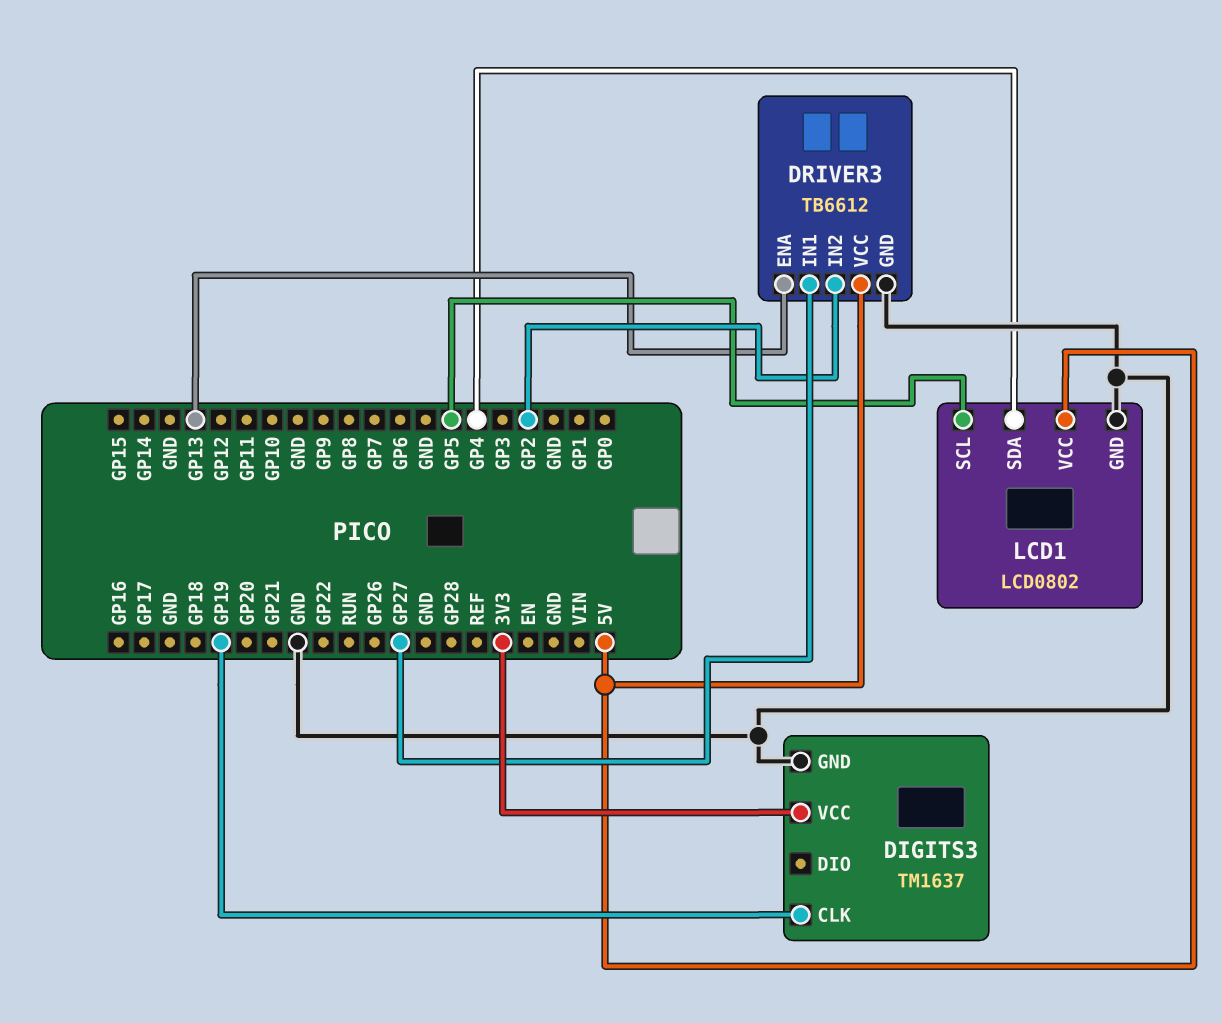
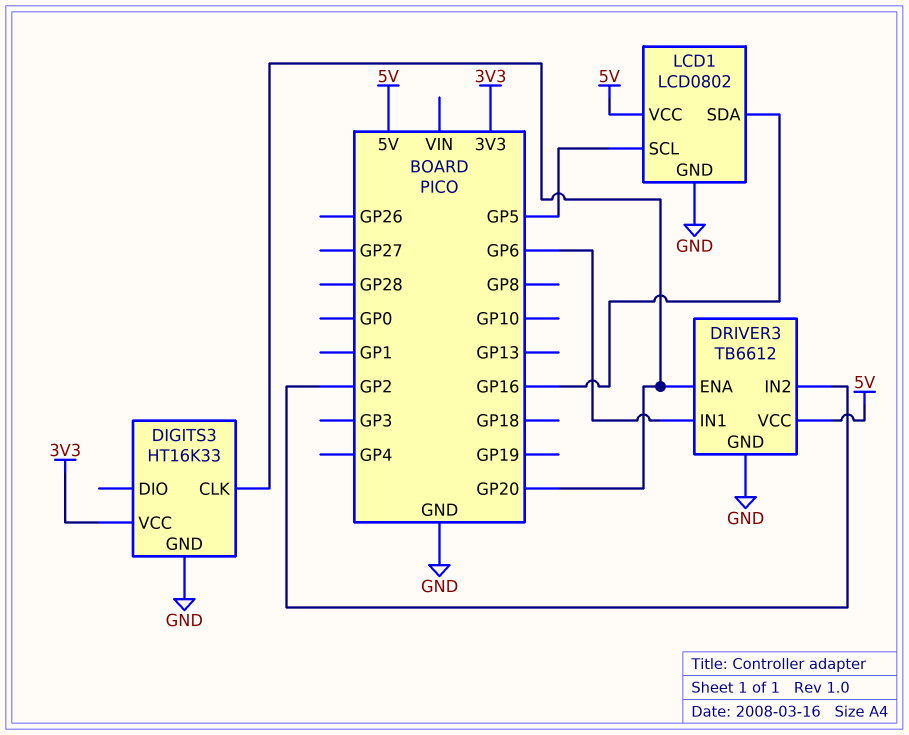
DIGITS3: TM1637 -> HT16K33
DIGITS3 pin CLK: GP19 -> GP20
DRIVER3 pin ENA: GP13 -> GP20
DRIVER3 pin IN1: GP27 -> GP6
LCD1 pin SDA: GP4 -> GP16

